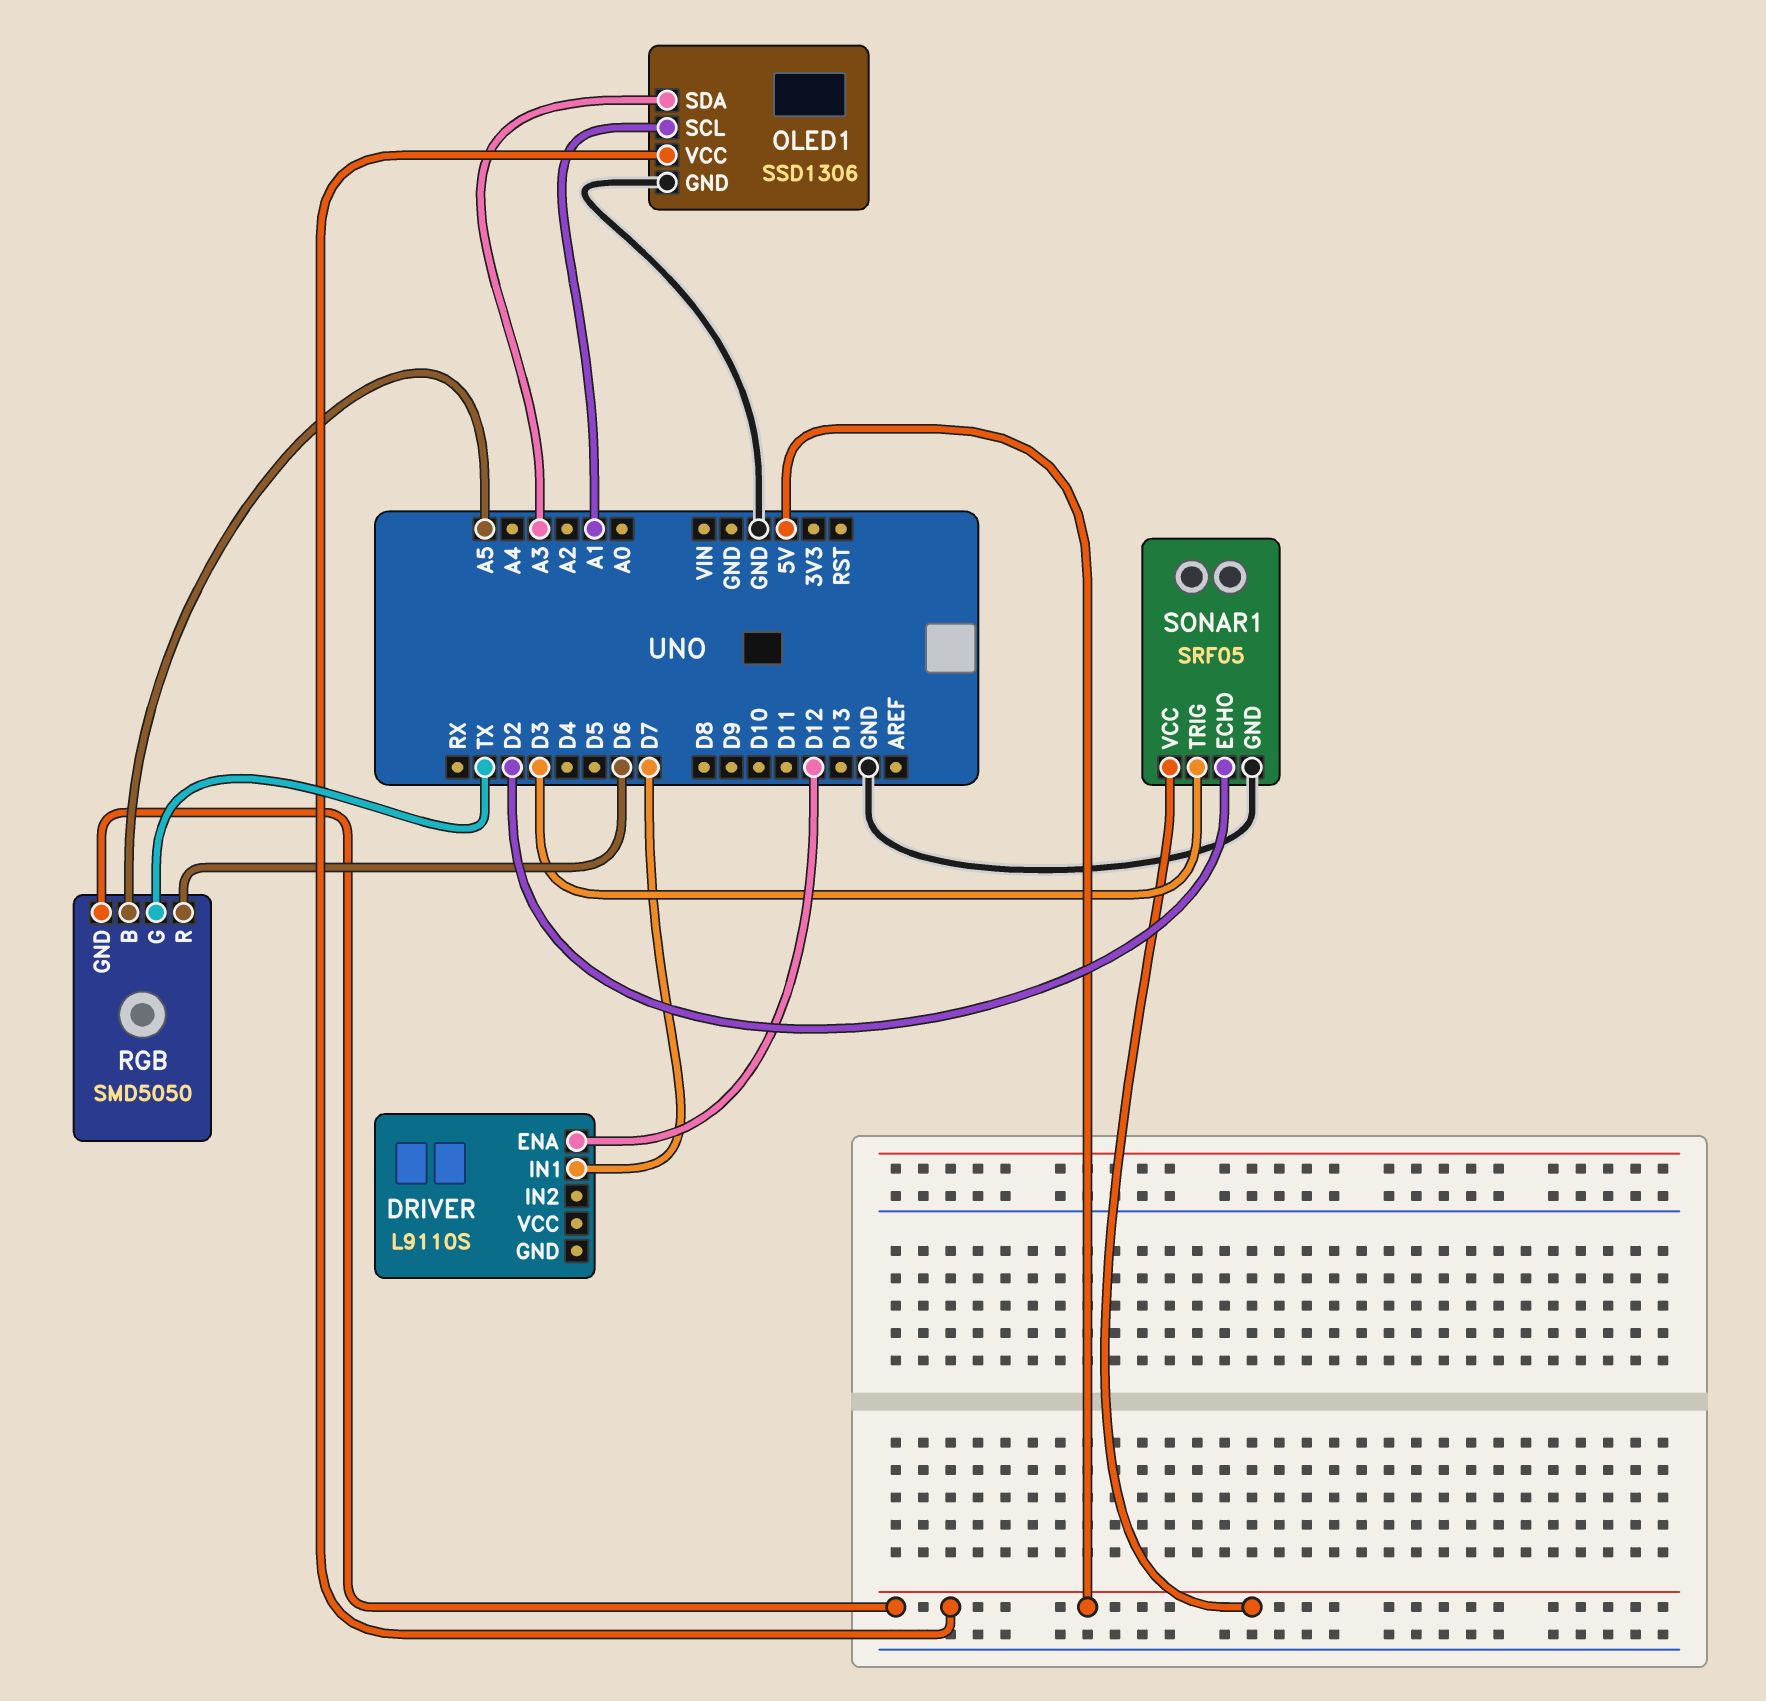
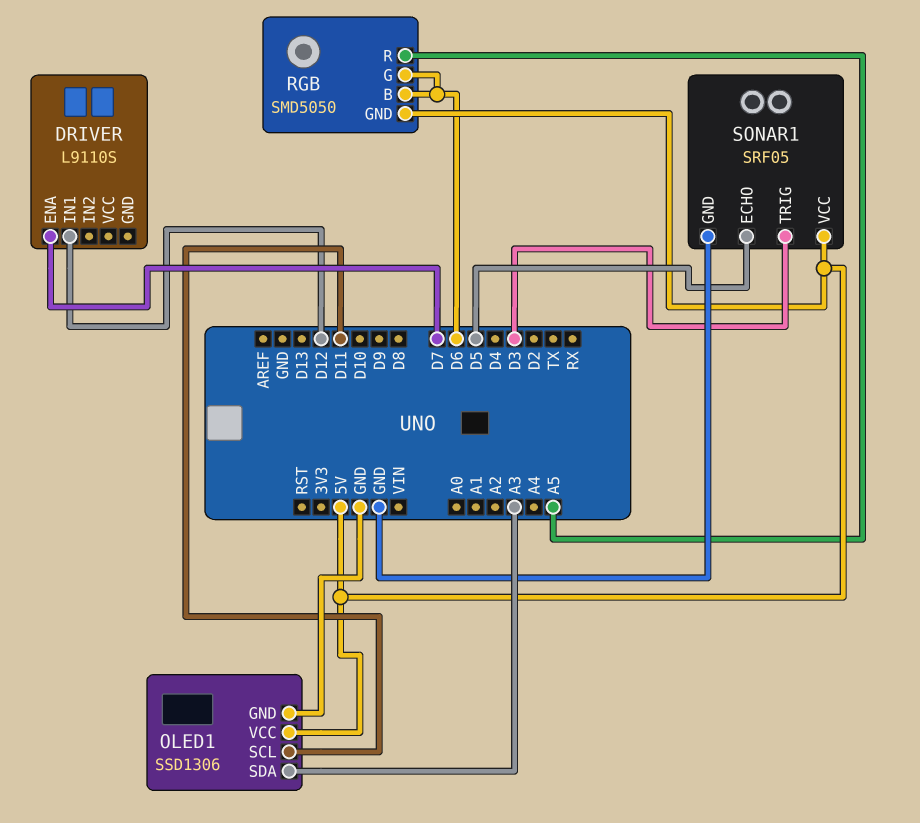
DRIVER pin ENA: D12 -> D7
DRIVER pin IN1: D7 -> D12
OLED1 pin SCL: A1 -> D11
RGB pin B: A5 -> D6
RGB pin G: TX -> D6
RGB pin R: D6 -> A5
SONAR1 pin ECHO: D2 -> D5

